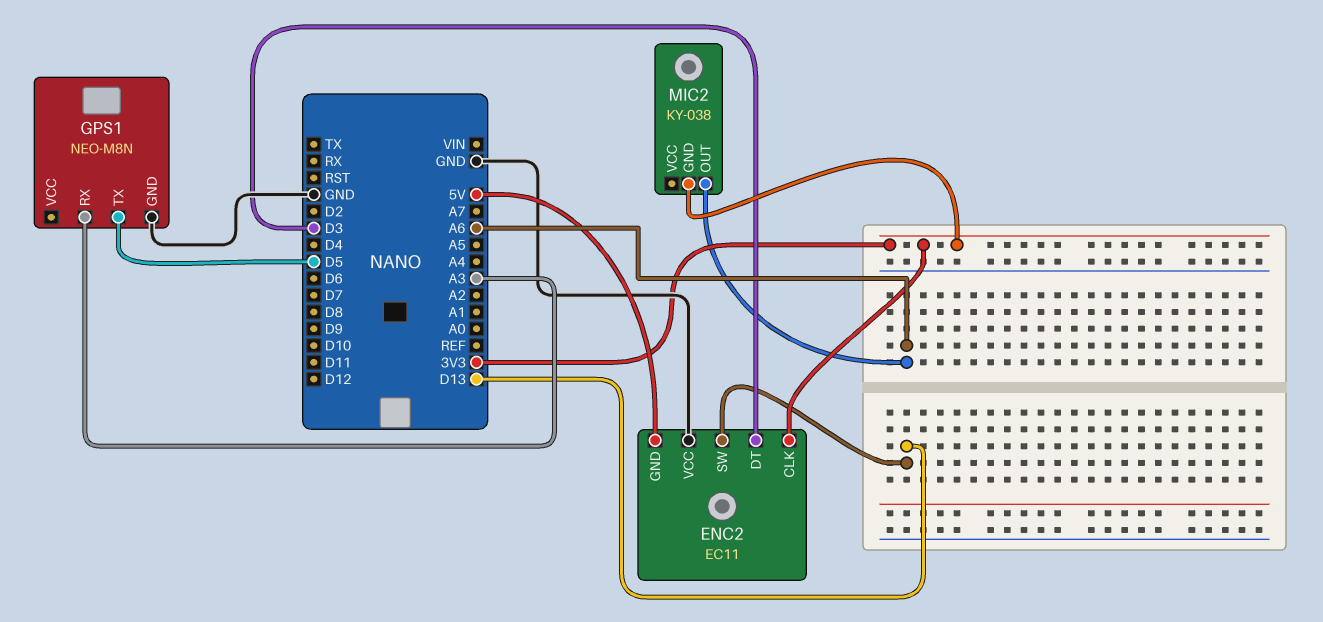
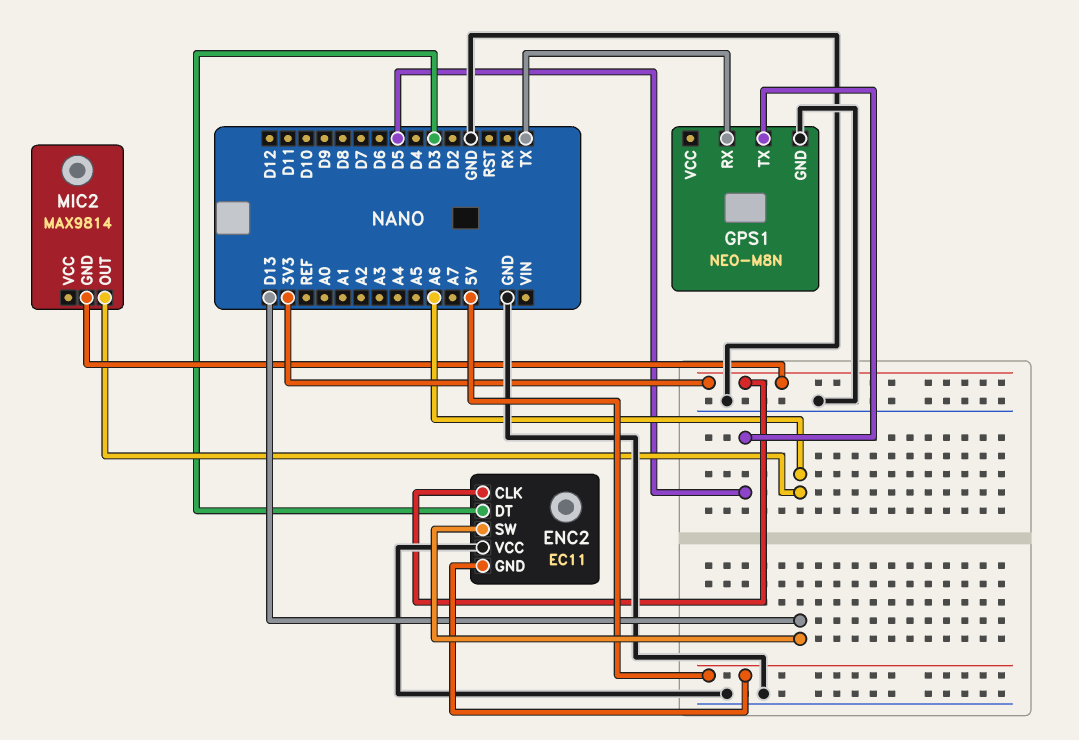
GPS1 pin RX: A3 -> TX
MIC2: KY-038 -> MAX9814

